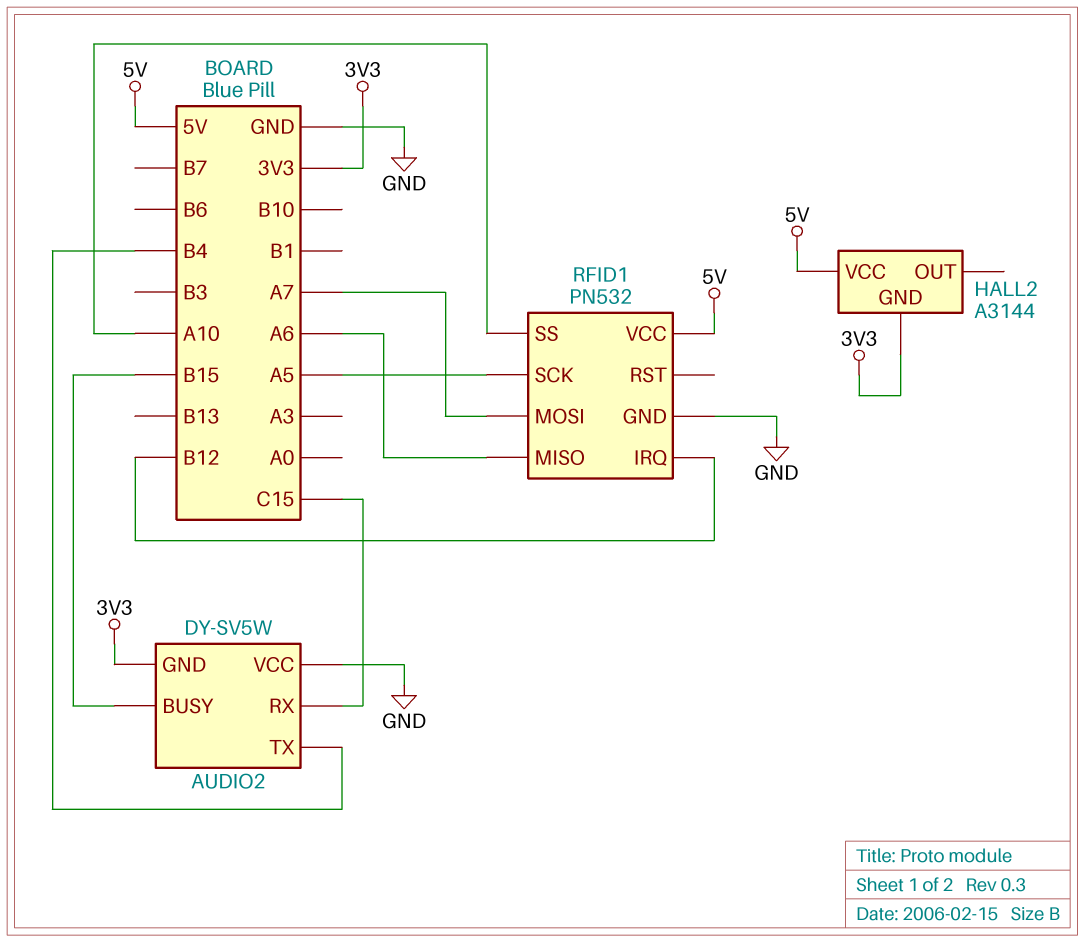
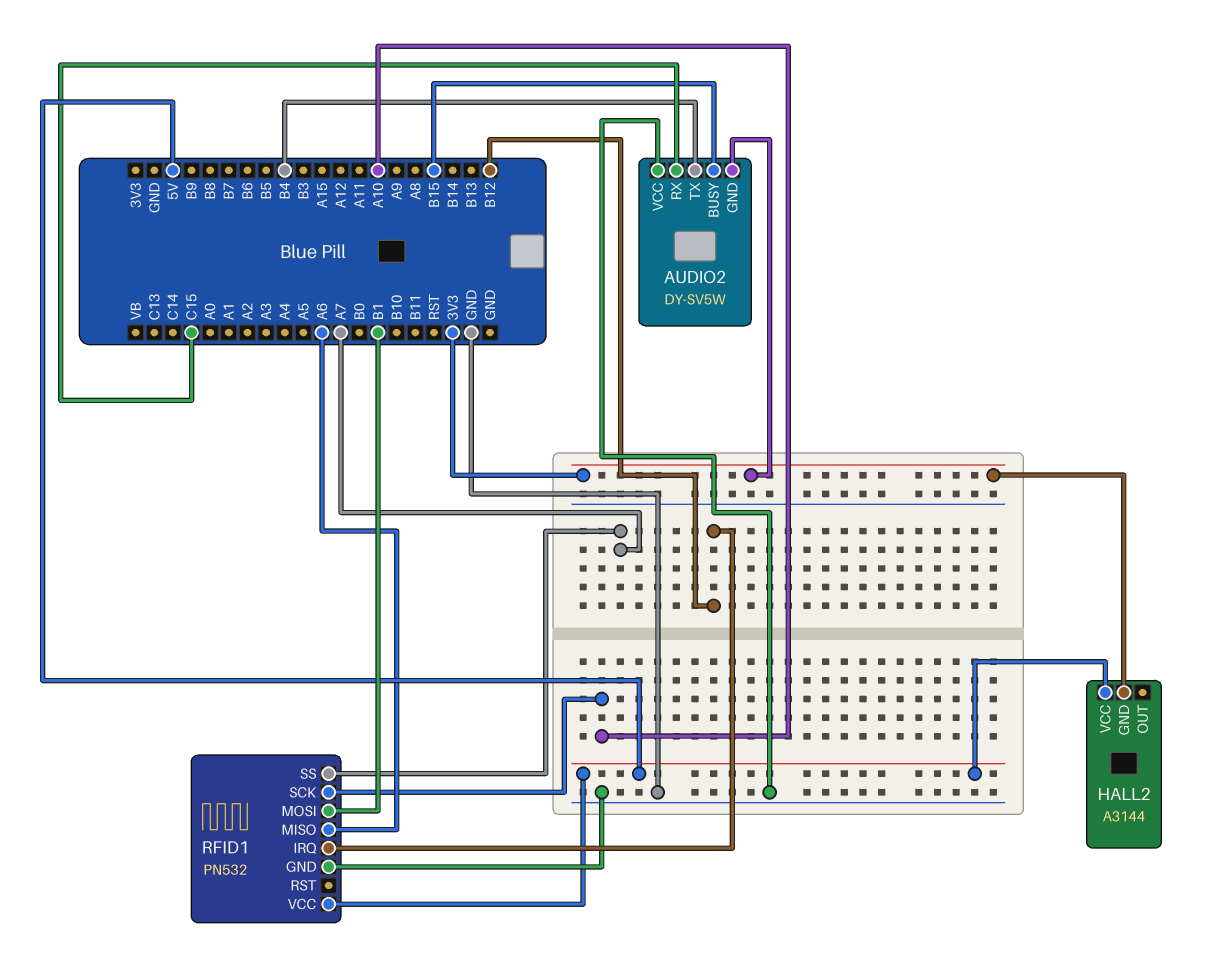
RFID1 pin MOSI: A7 -> B1
RFID1 pin SCK: A5 -> A10
RFID1 pin SS: A10 -> A7

